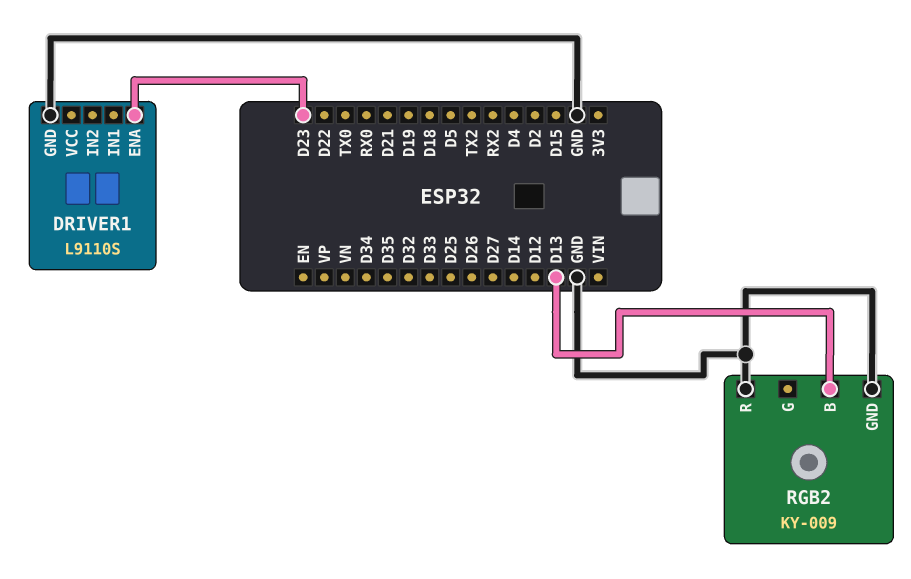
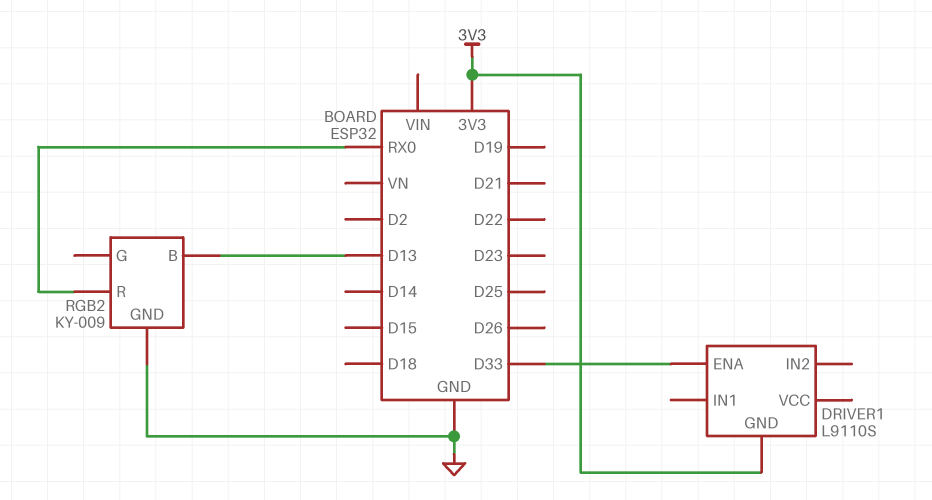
DRIVER1 pin ENA: D23 -> D33
DRIVER1 pin GND: GND -> 3V3
RGB2 pin R: GND -> RX0

